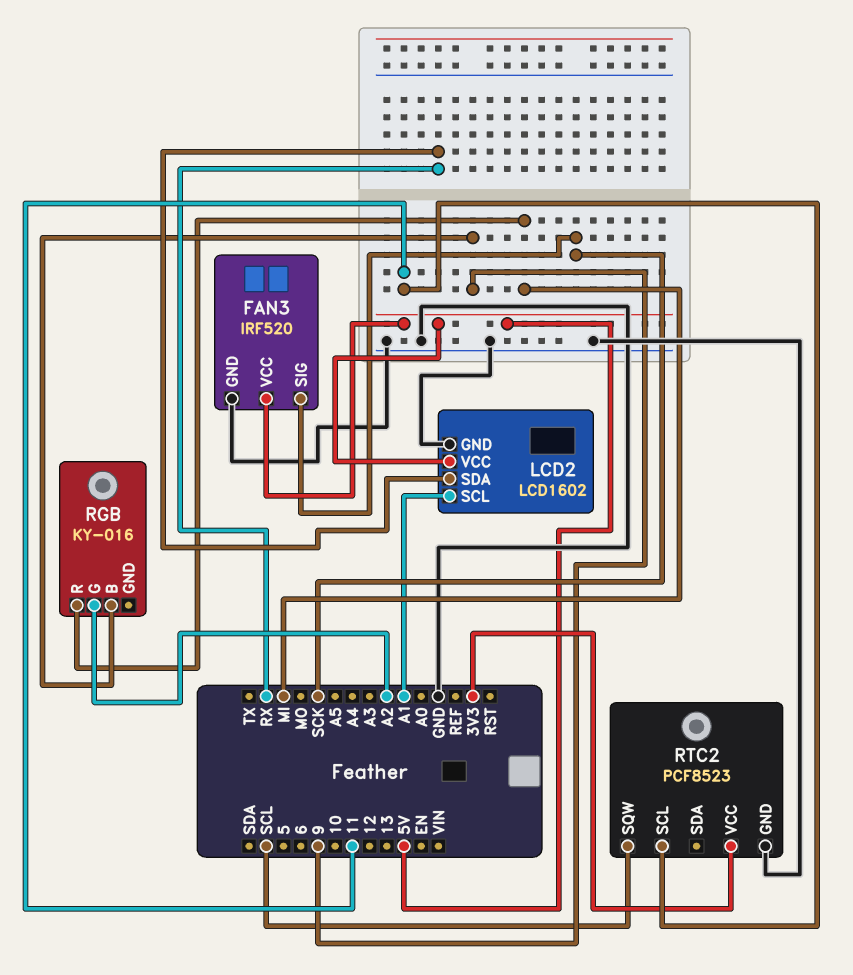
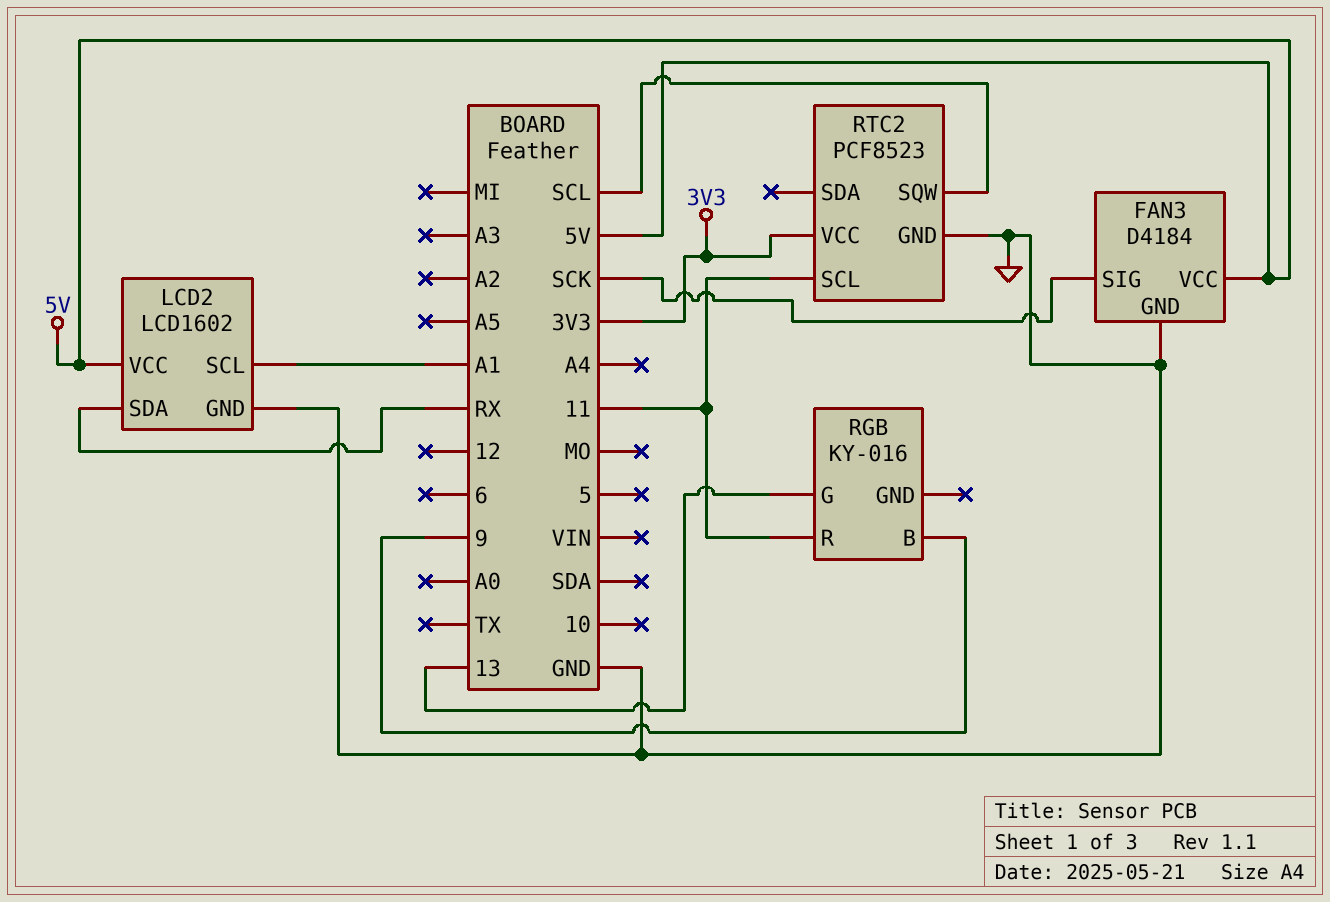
FAN3: IRF520 -> D4184
RGB pin G: A2 -> 13
RGB pin R: MI -> 11

